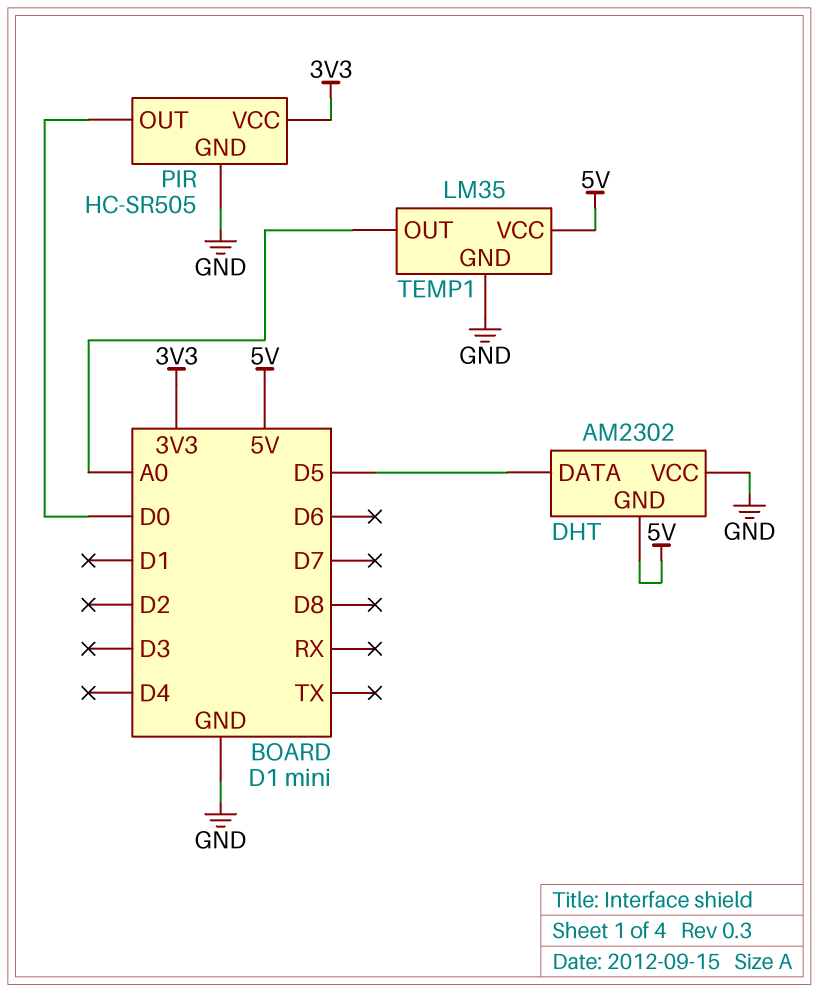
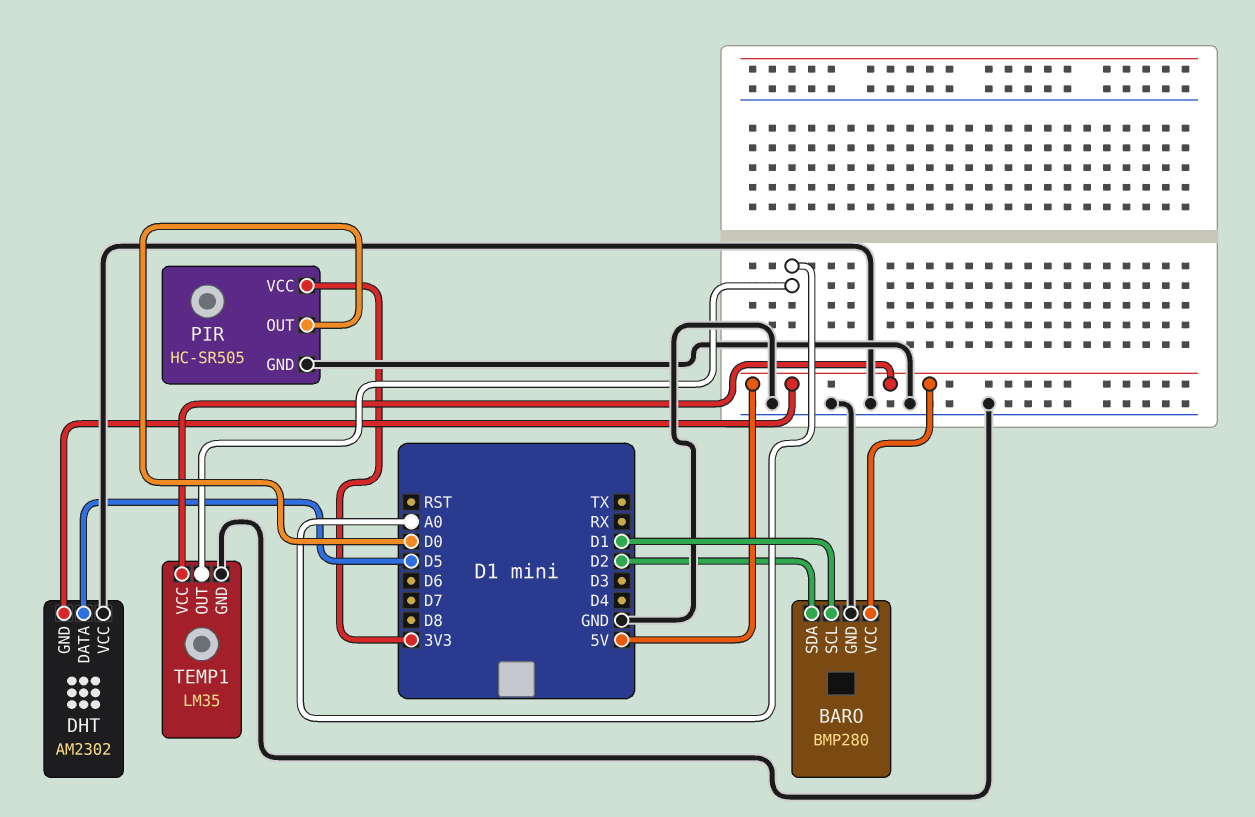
BARO: none -> BMP280
BARO pin GND: none -> GND
BARO pin SCL: none -> D1
BARO pin SDA: none -> D2
BARO pin VCC: none -> 5V

